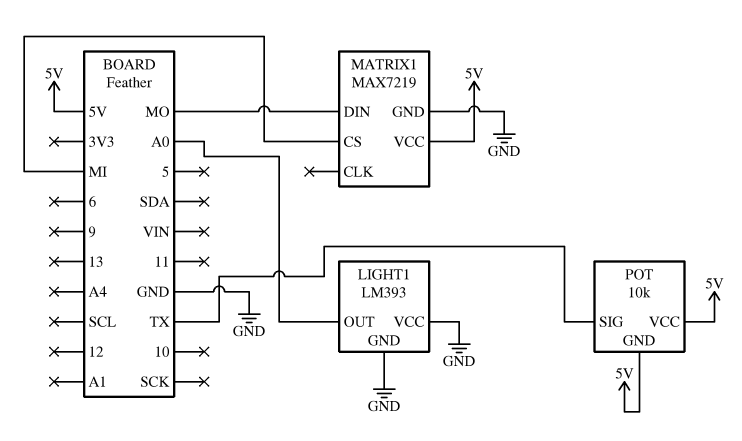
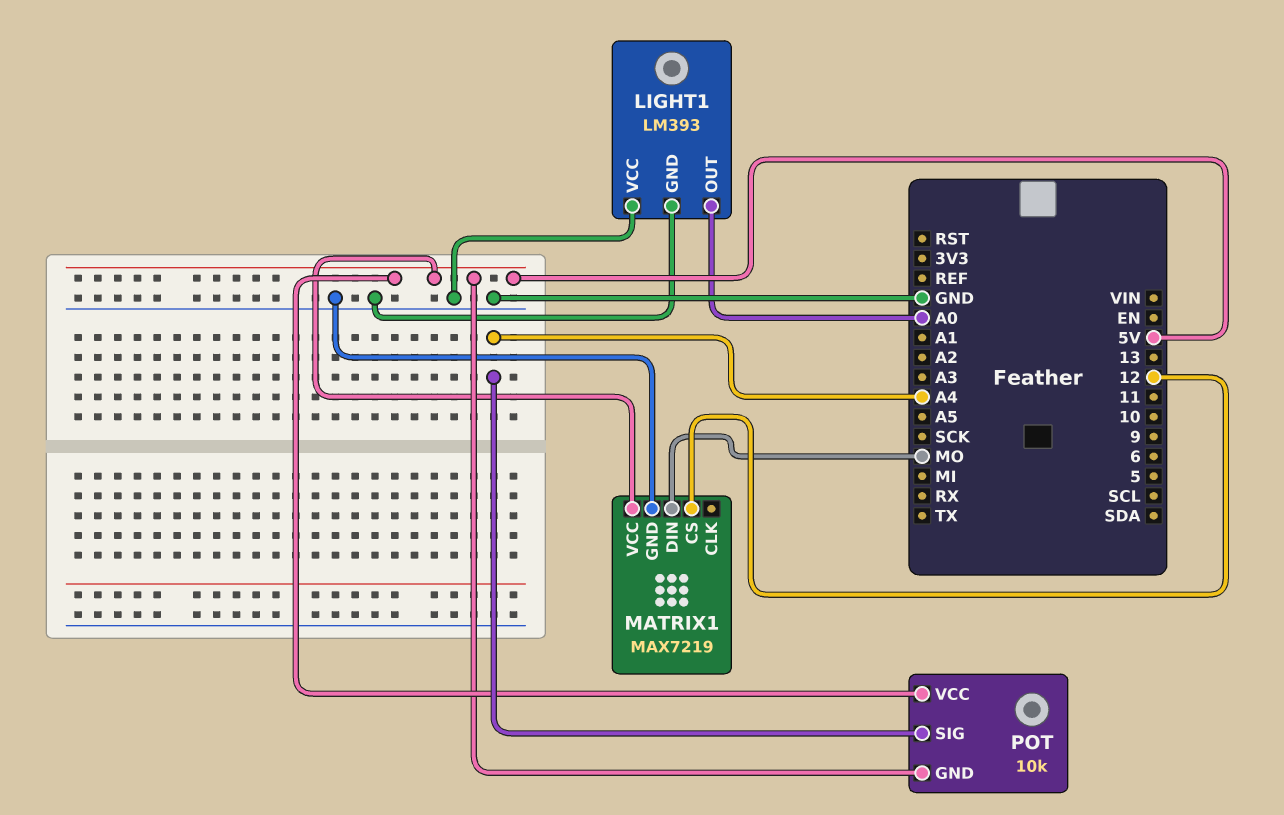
MATRIX1 pin CS: MI -> 12
POT pin SIG: TX -> A4

